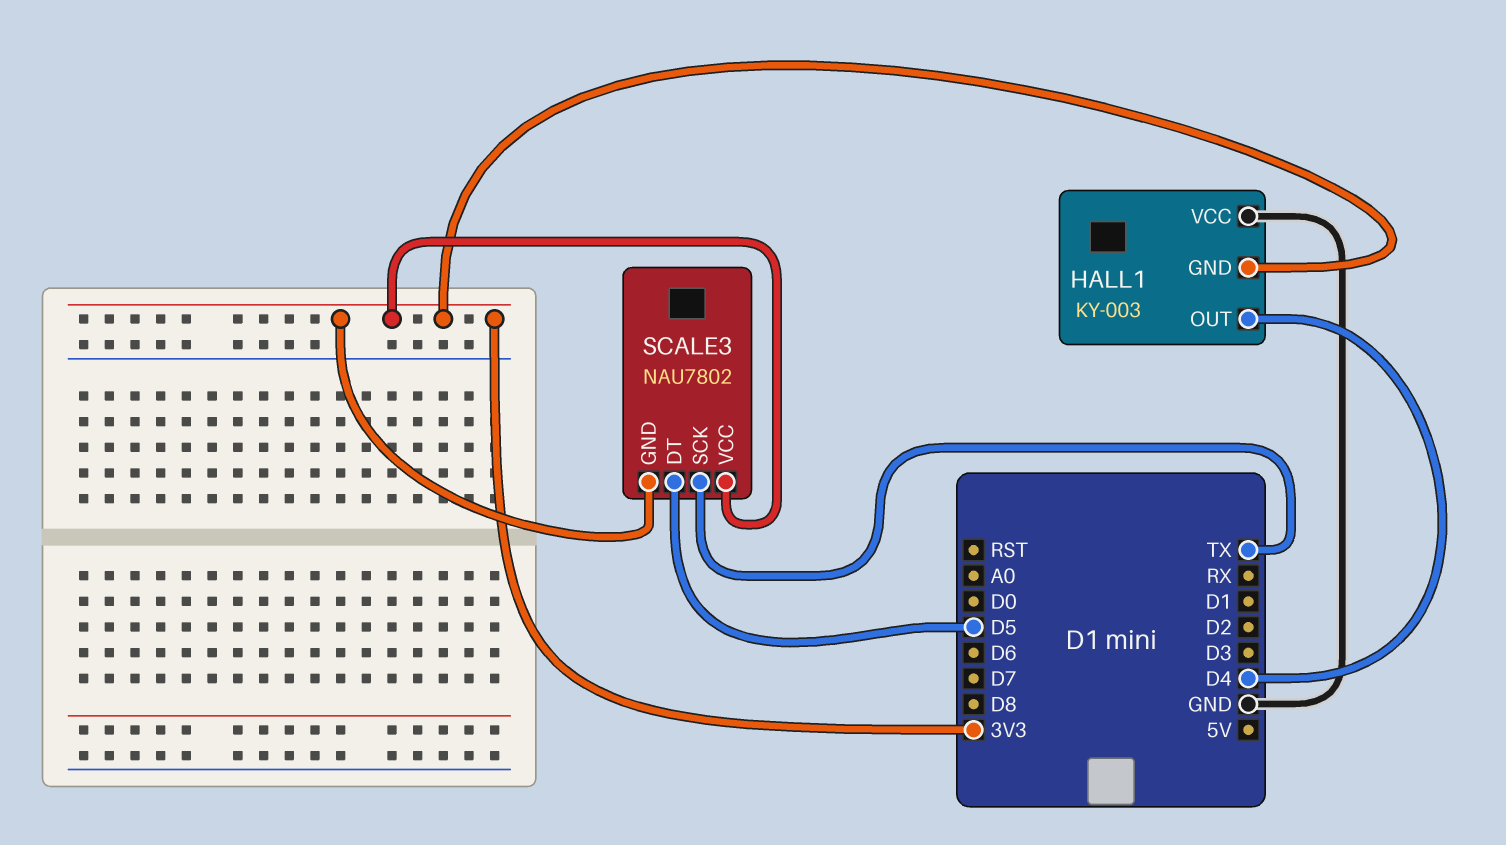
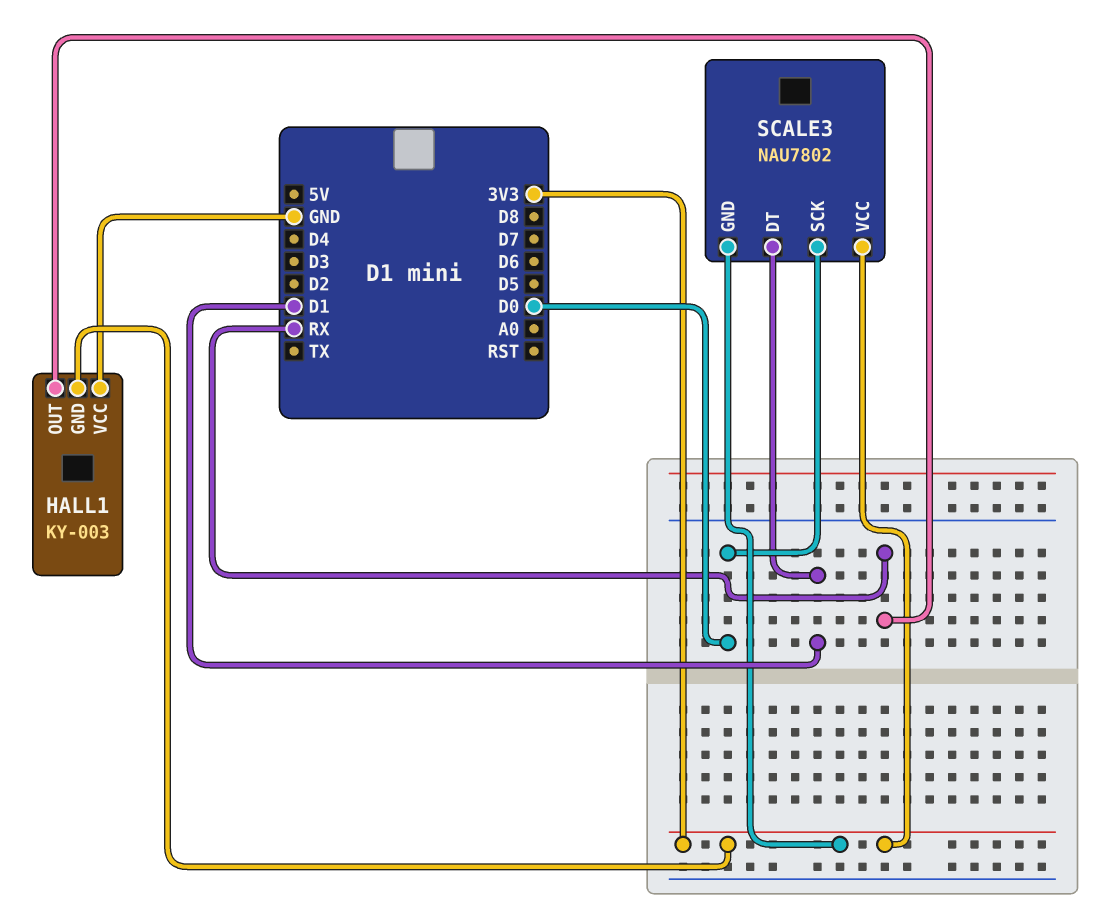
HALL1 pin OUT: D4 -> RX
SCALE3 pin DT: D5 -> D1
SCALE3 pin SCK: TX -> D0

